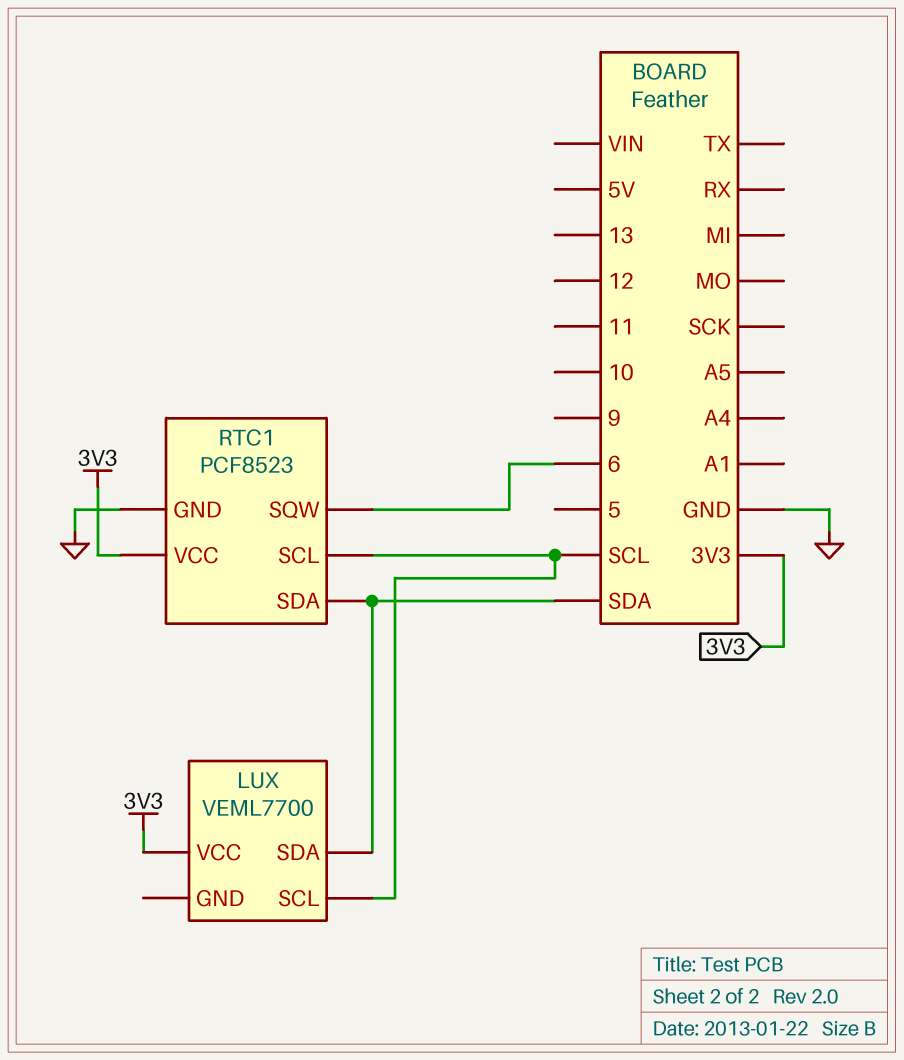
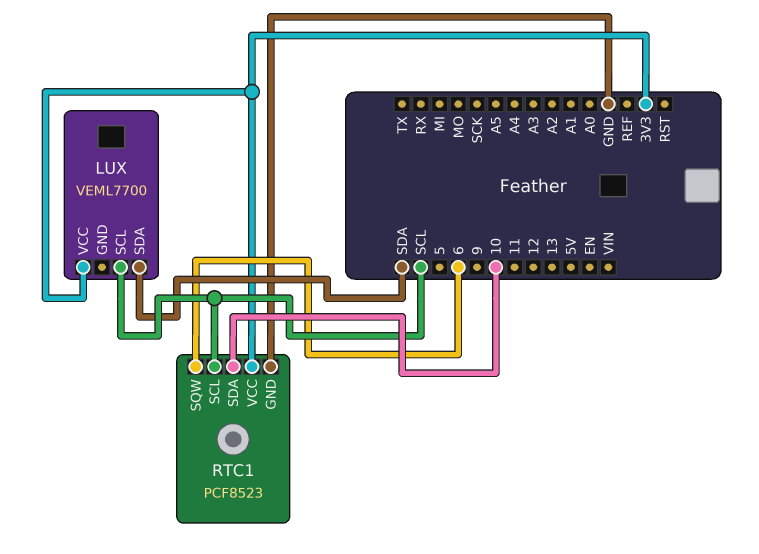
RTC1 pin SDA: SDA -> 10

